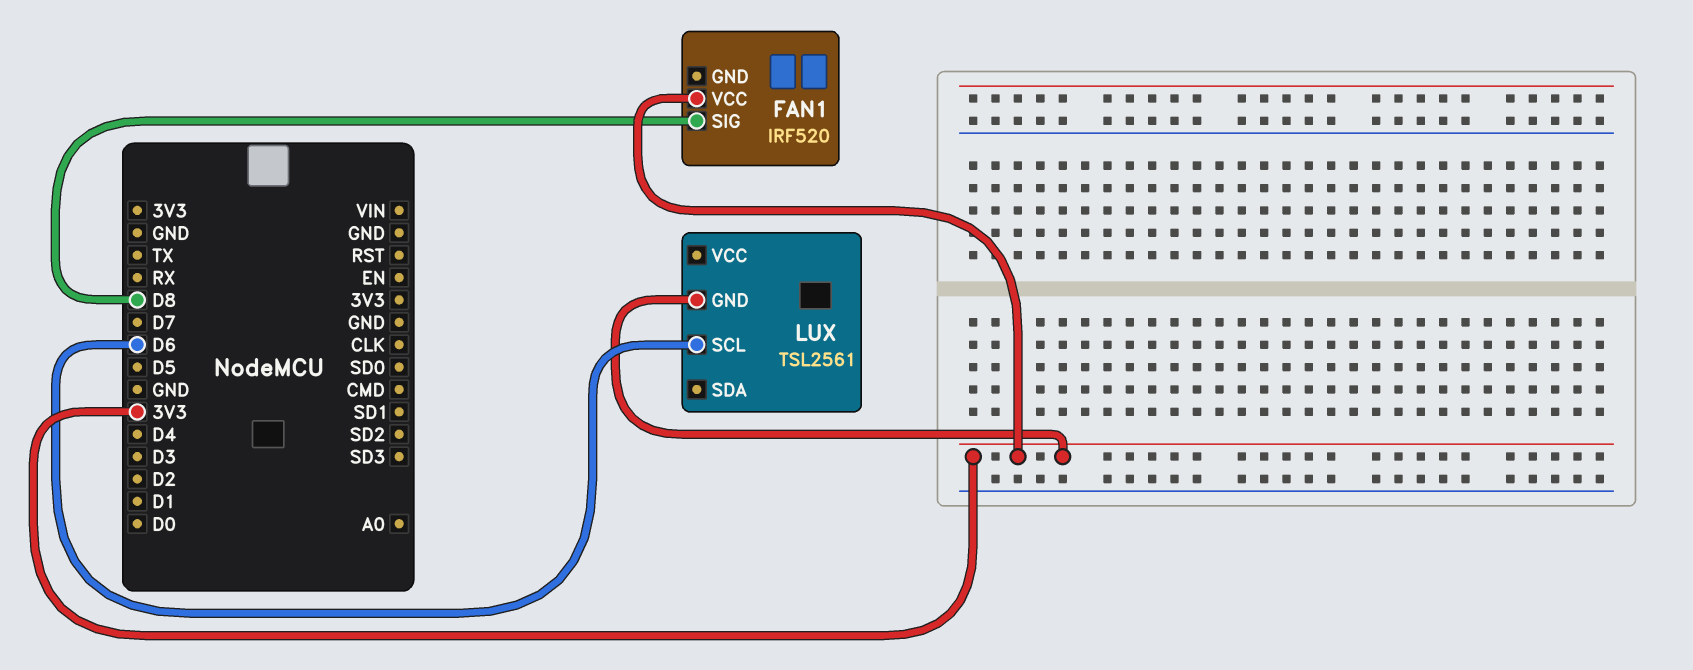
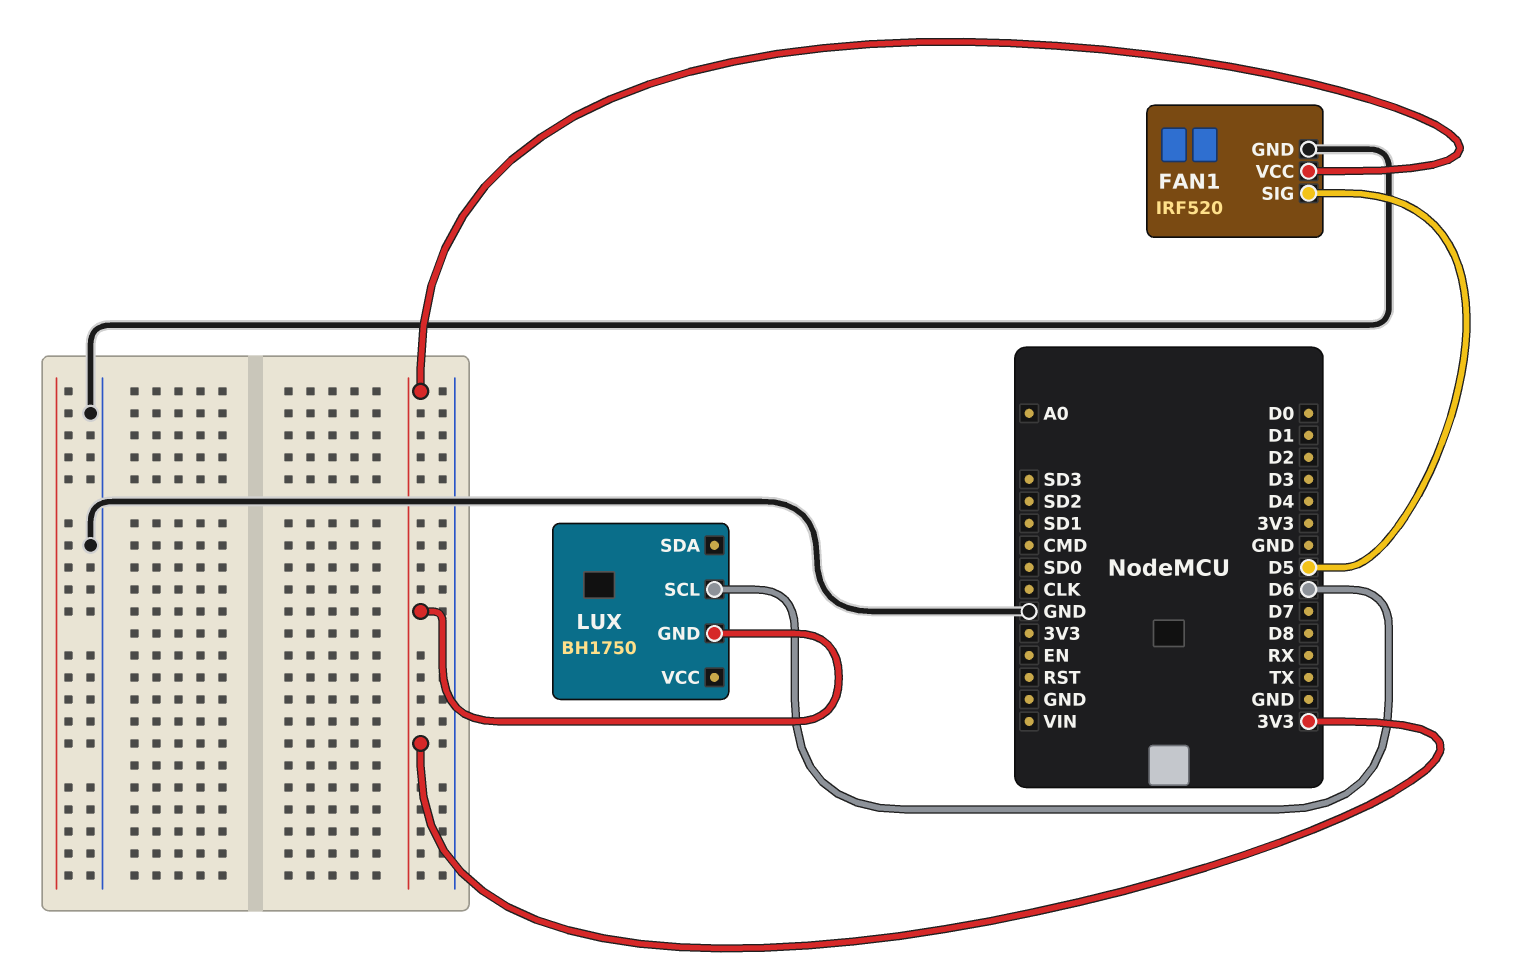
FAN1 pin GND: none -> GND
FAN1 pin SIG: D8 -> D5
LUX: TSL2561 -> BH1750

